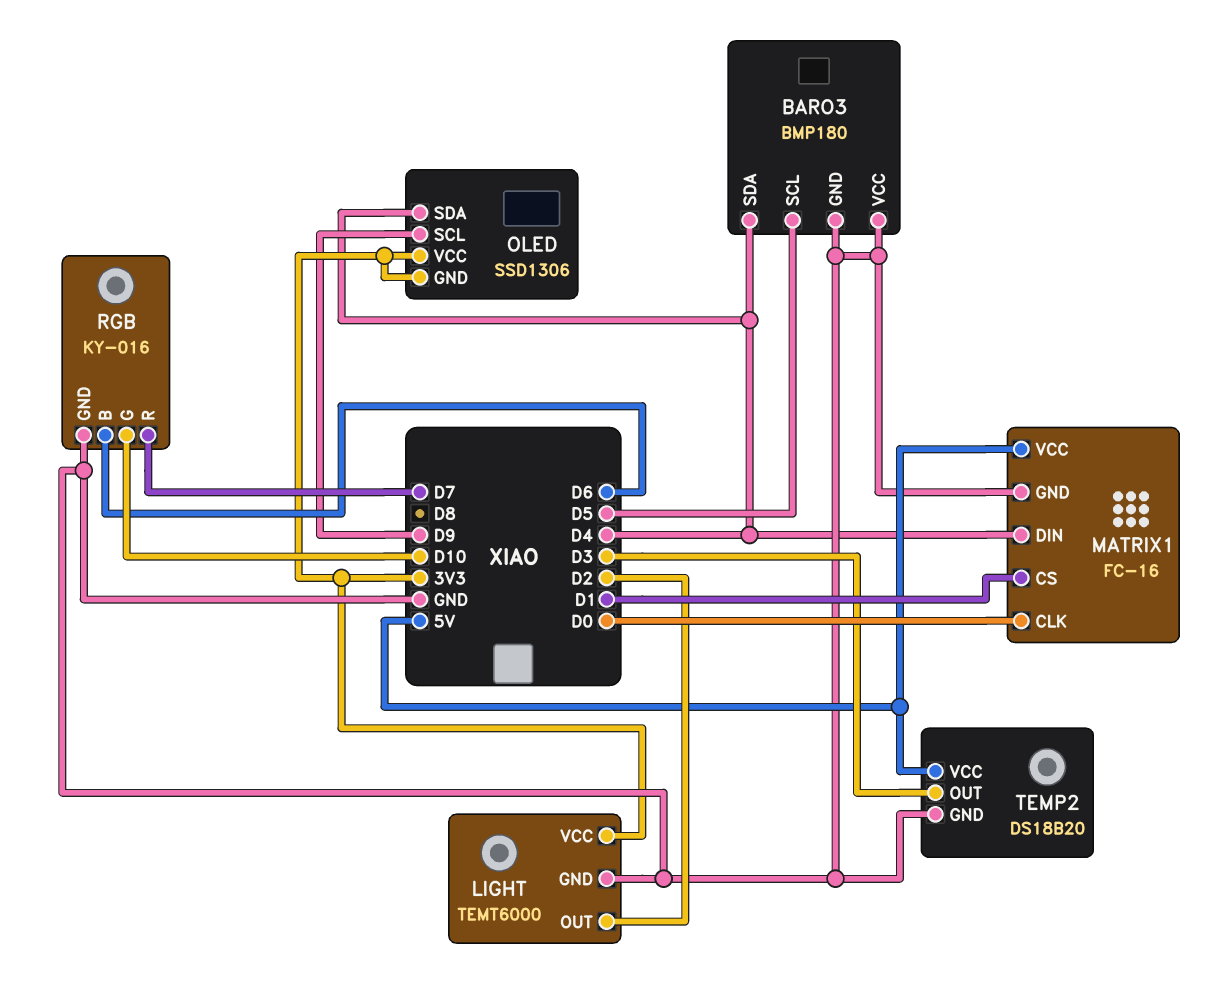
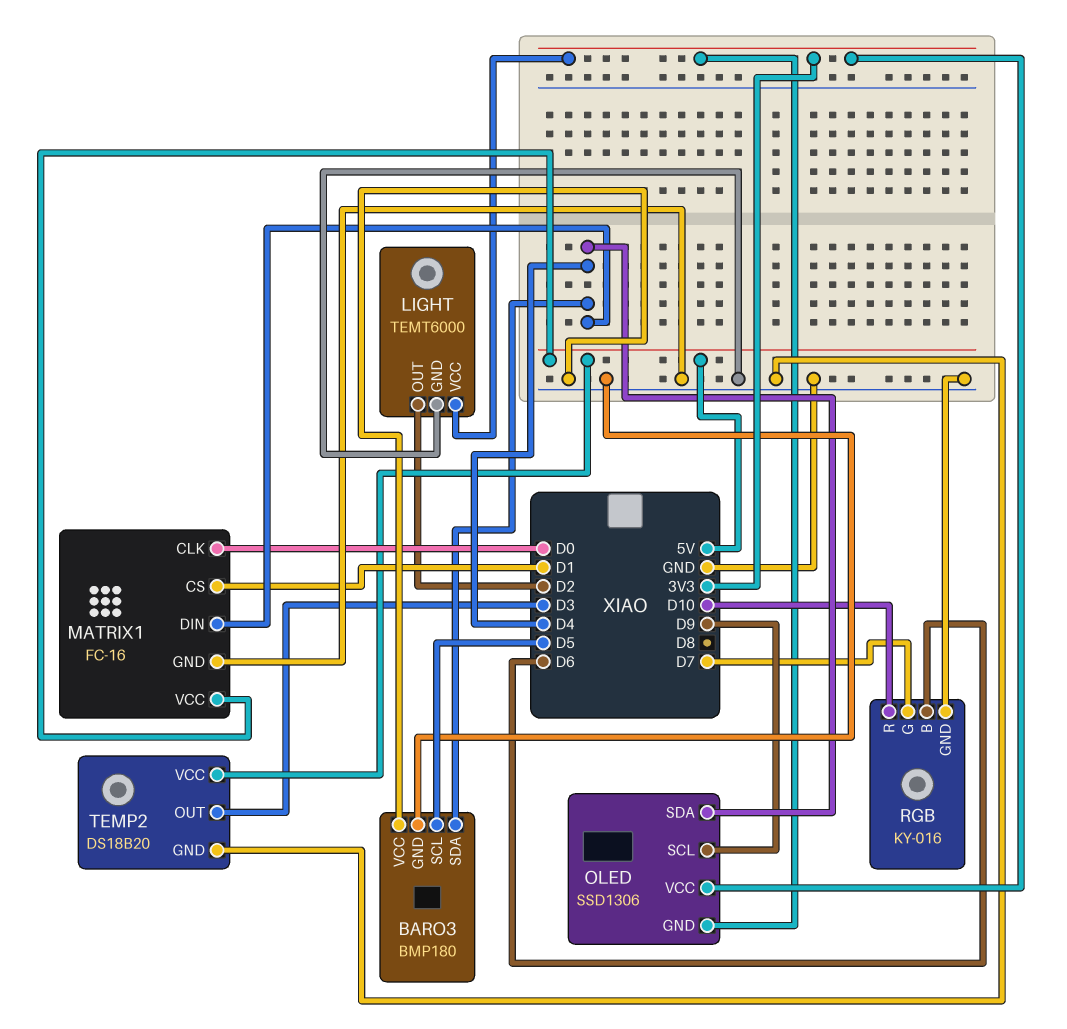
RGB pin G: D10 -> D7
RGB pin R: D7 -> D10

